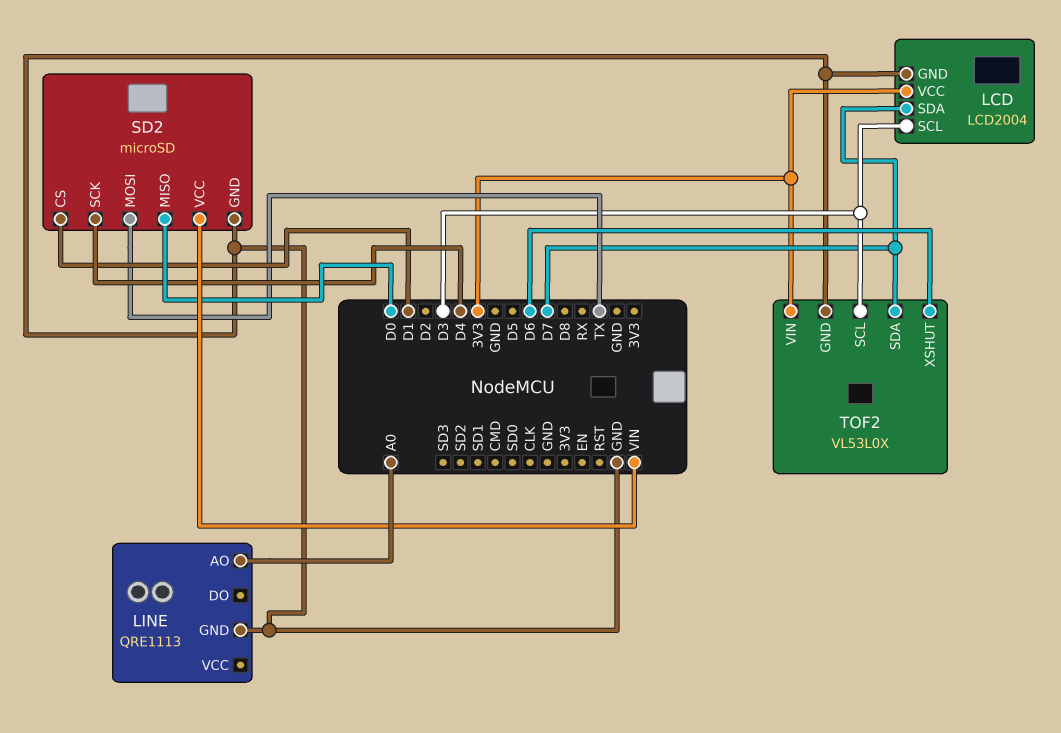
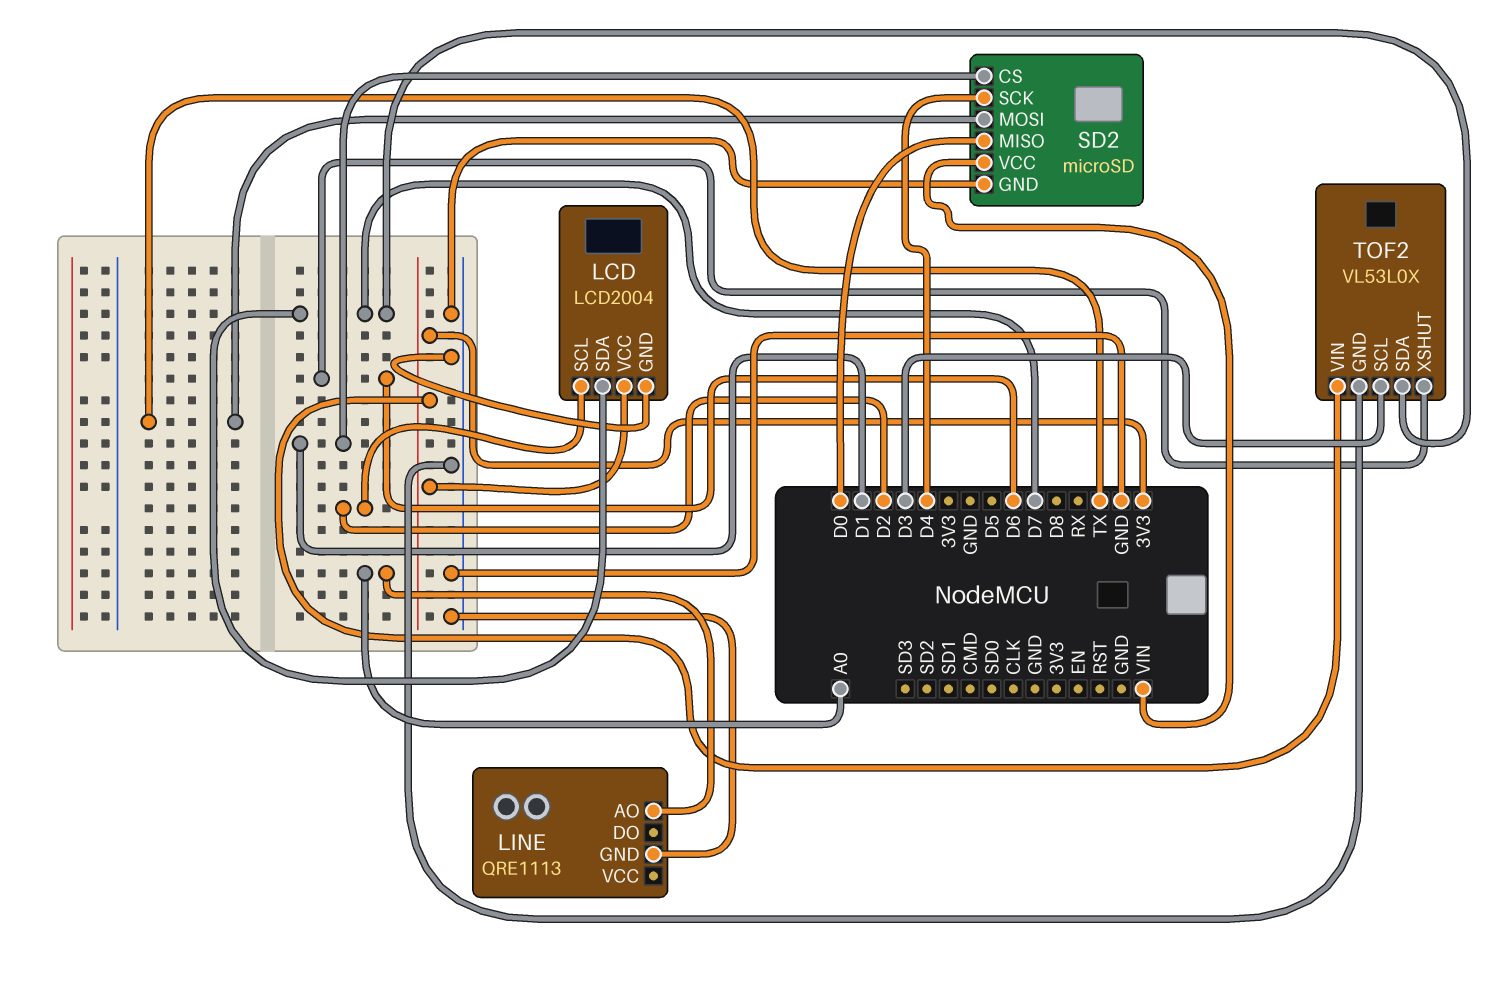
LCD pin SCL: D3 -> D2

